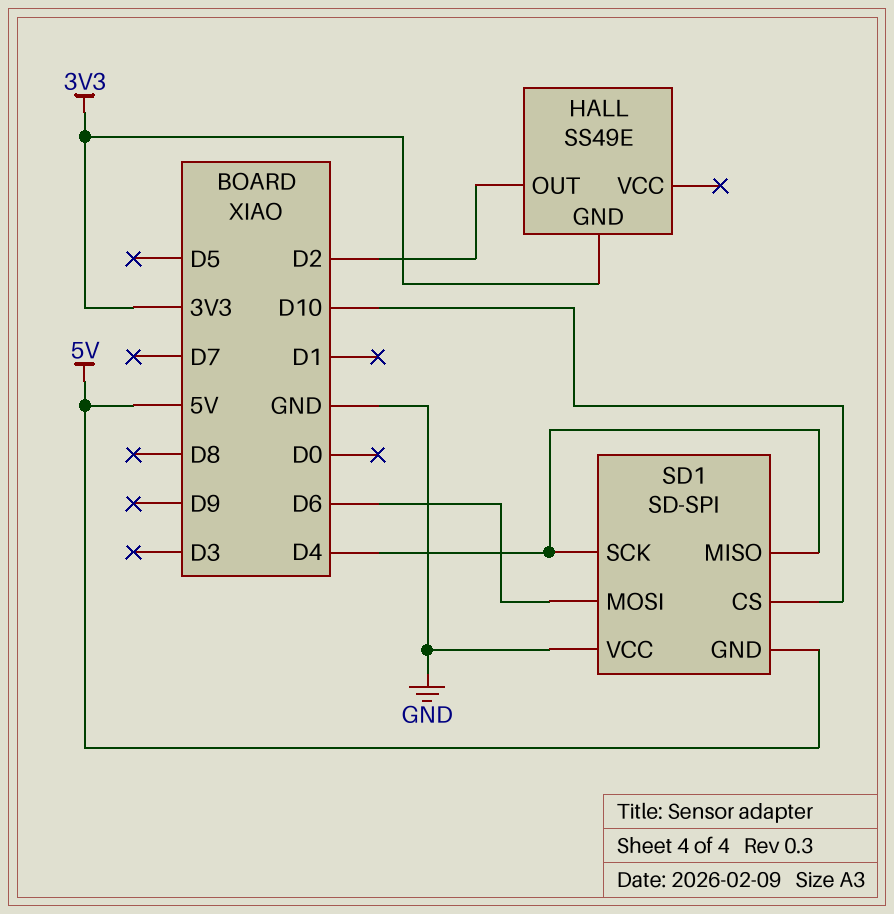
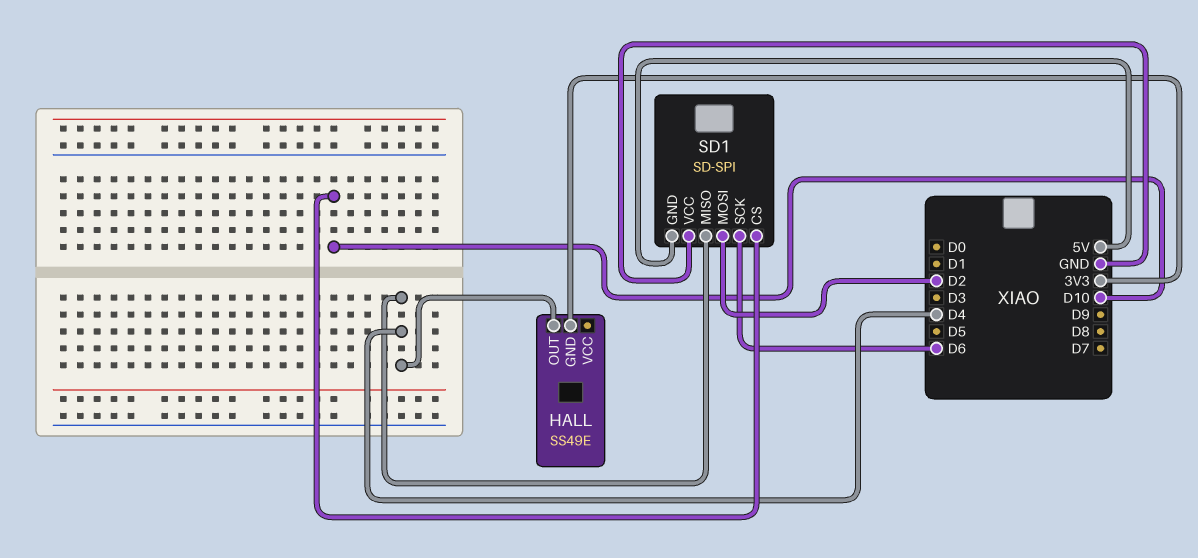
HALL pin OUT: D2 -> D4
SD1 pin MOSI: D6 -> D2
SD1 pin SCK: D4 -> D6

